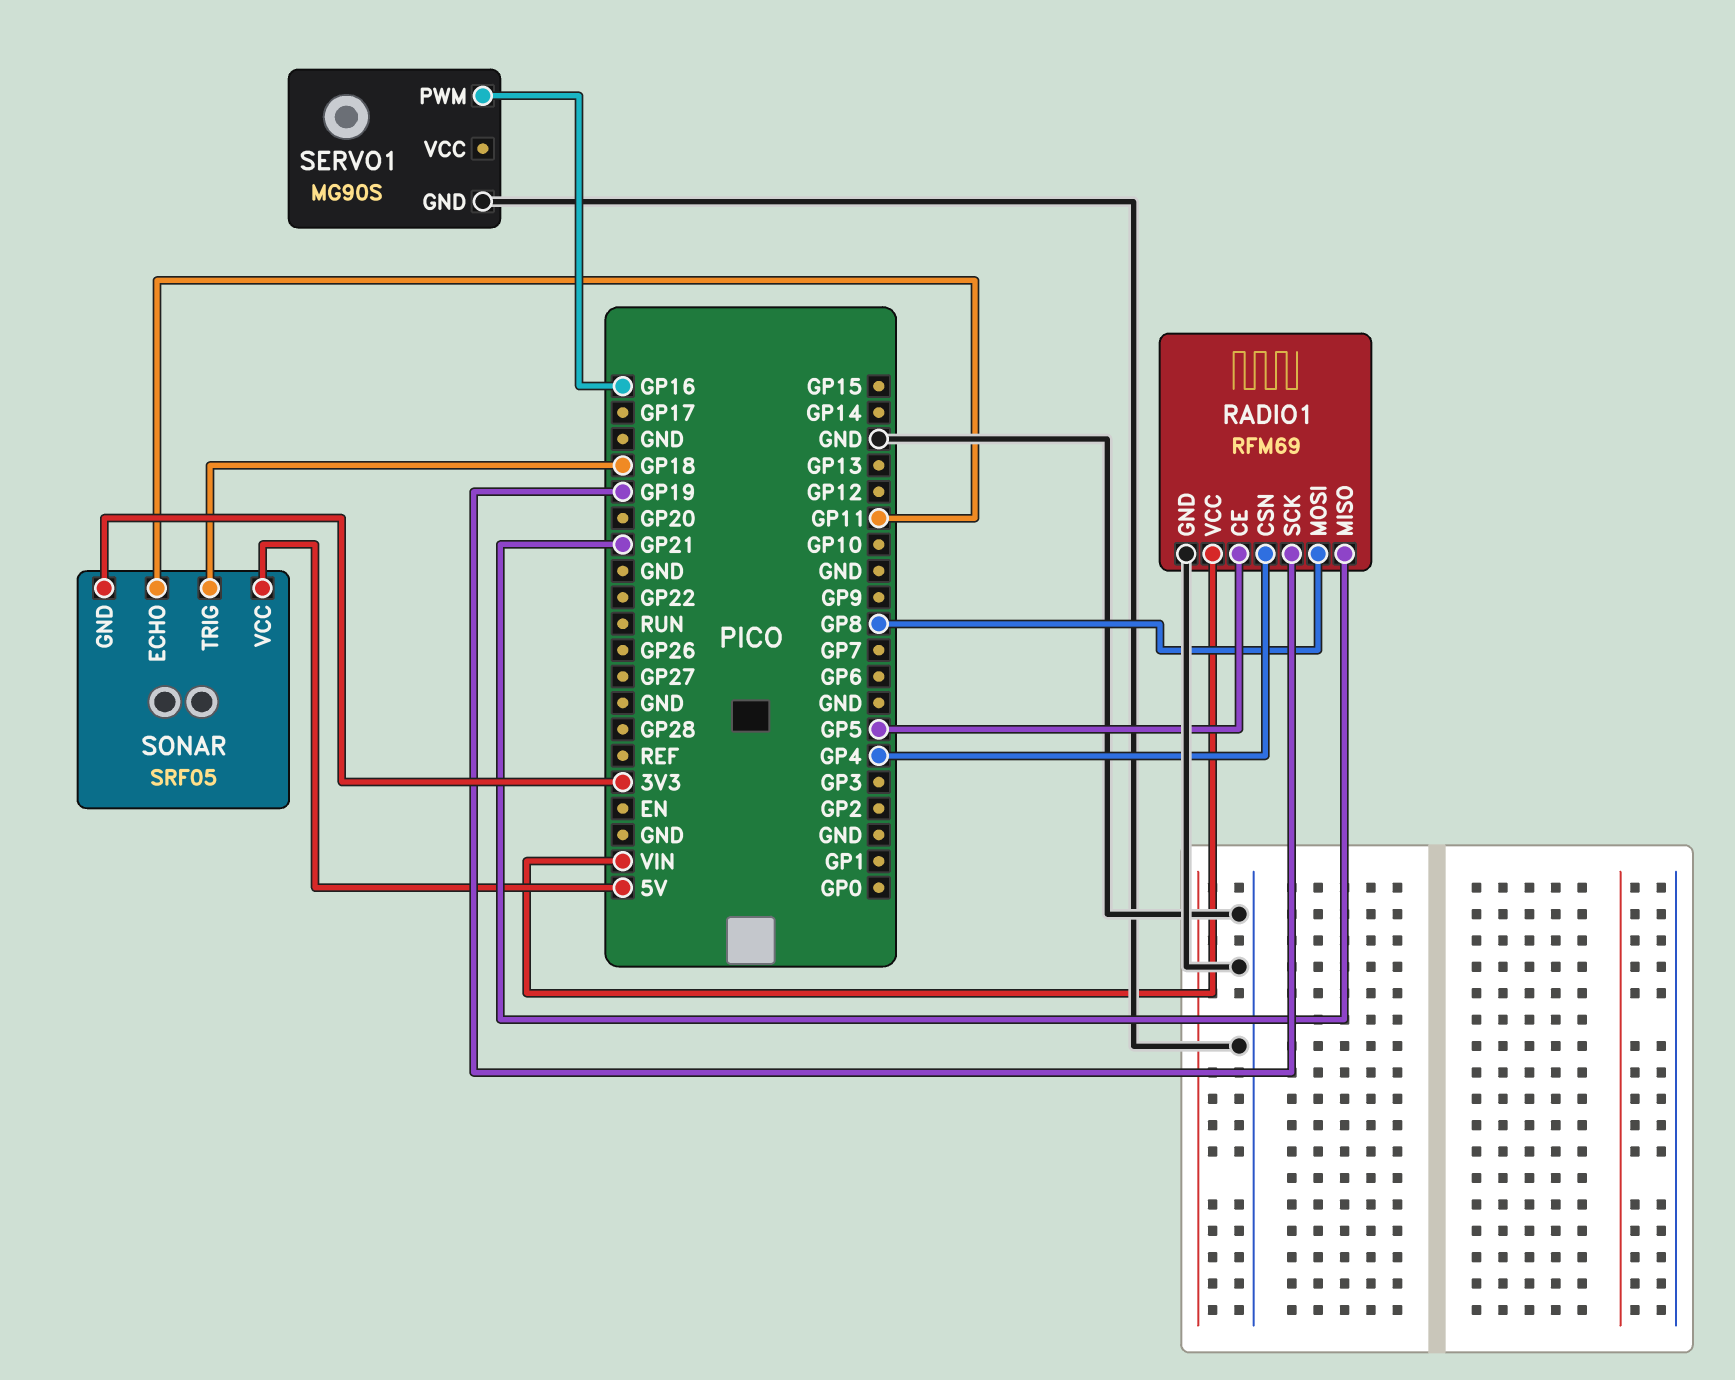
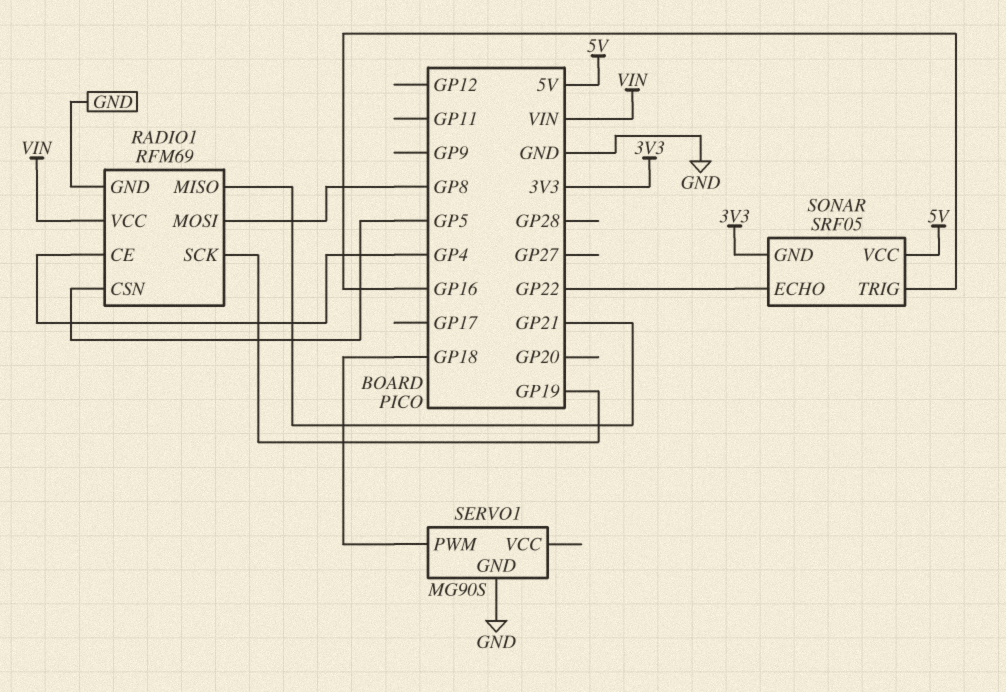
RADIO1 pin CE: GP5 -> GP4
RADIO1 pin CSN: GP4 -> GP5
SERVO1 pin PWM: GP16 -> GP18
SONAR pin ECHO: GP11 -> GP22
SONAR pin TRIG: GP18 -> GP16

